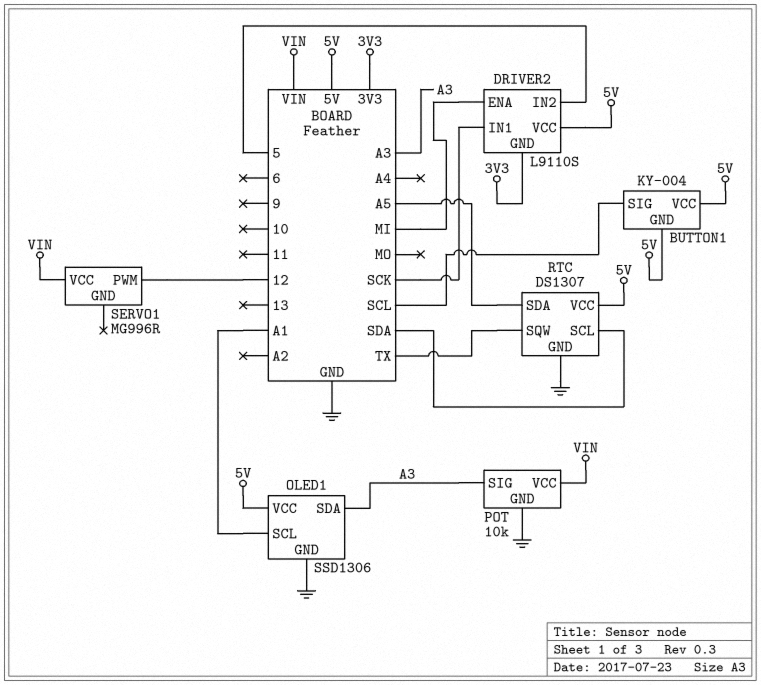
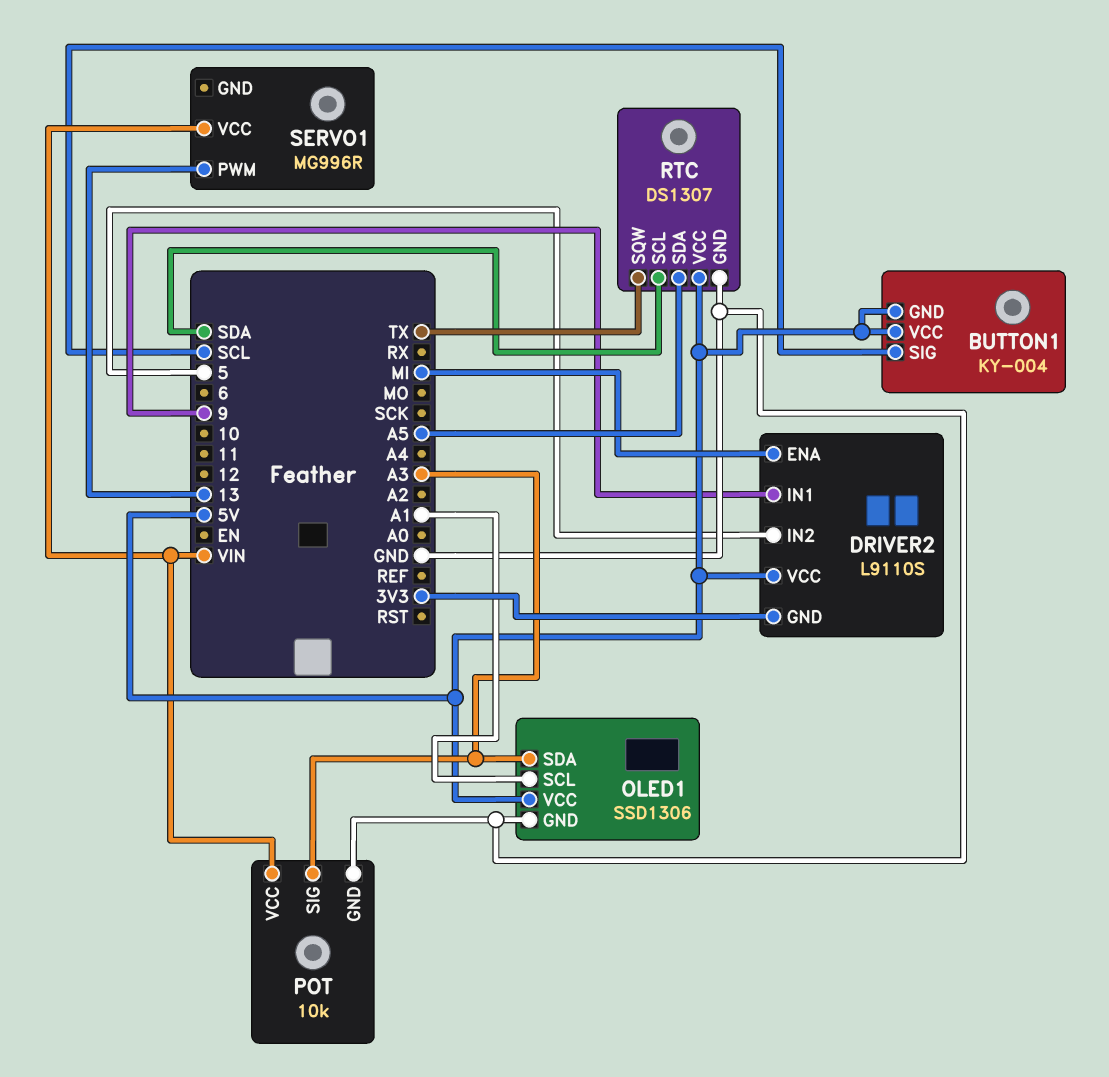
DRIVER2 pin IN1: SCK -> 9
SERVO1 pin PWM: 12 -> 13

